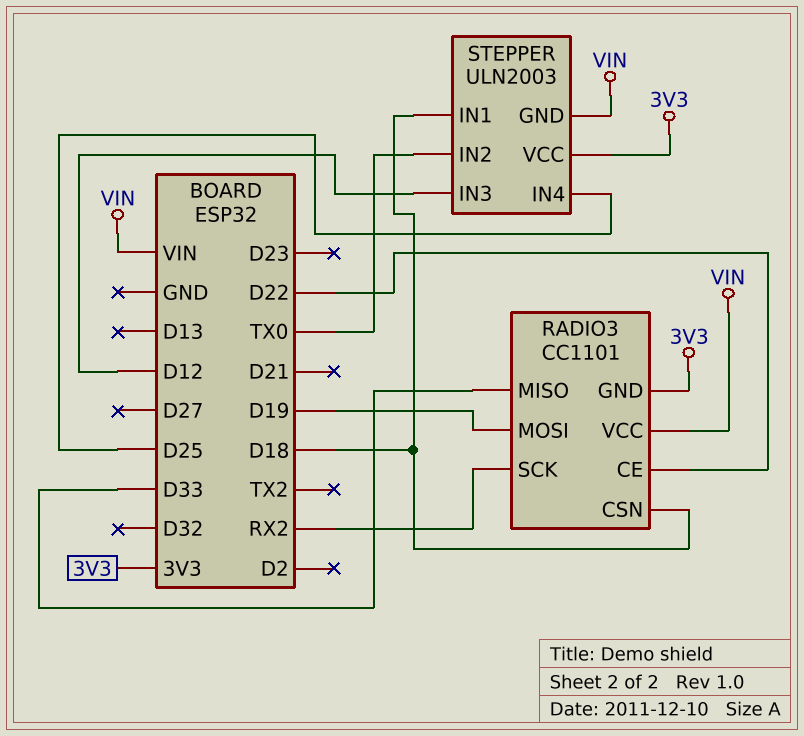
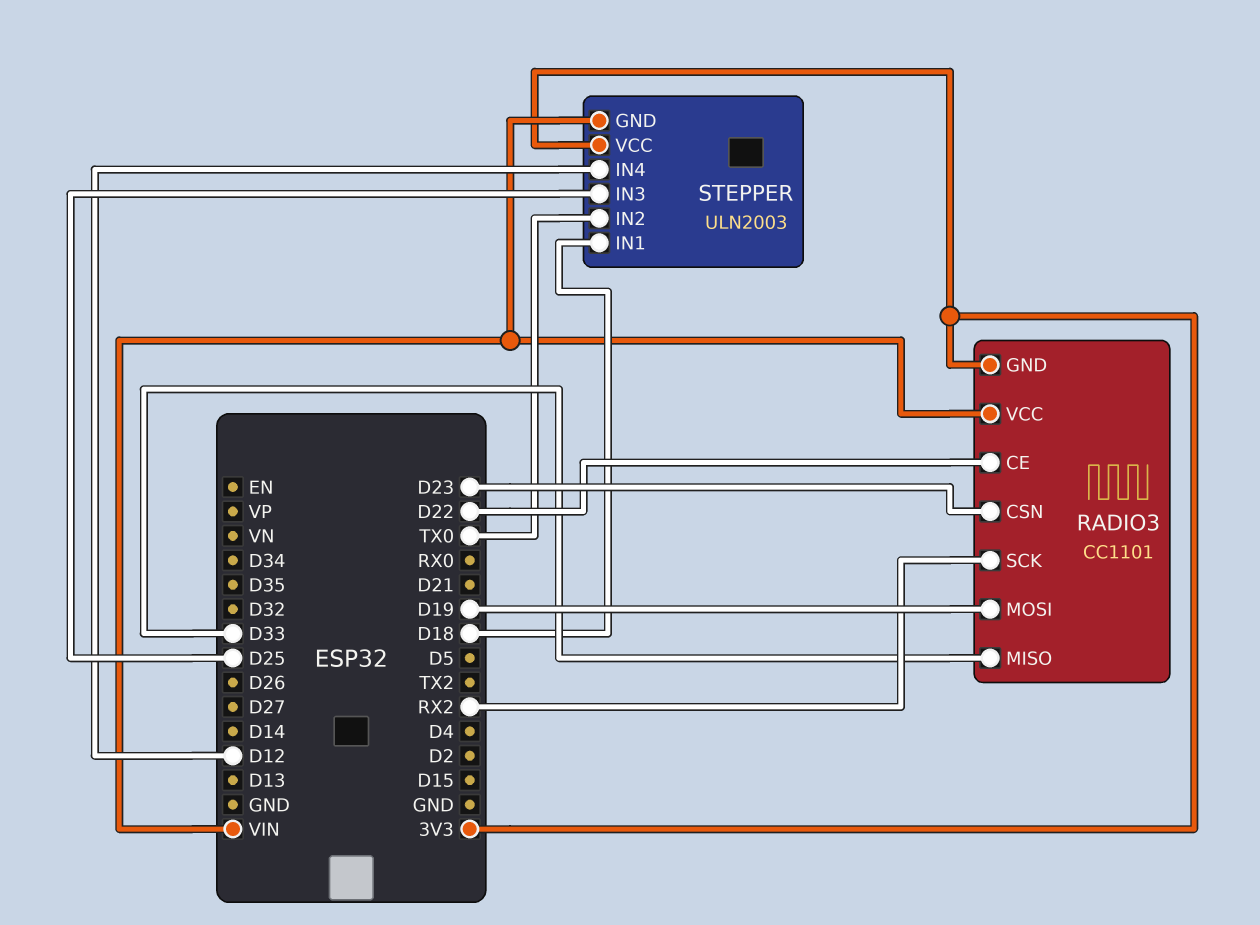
RADIO3 pin CSN: D18 -> D23
STEPPER pin IN3: D12 -> D25
STEPPER pin IN4: D25 -> D12

